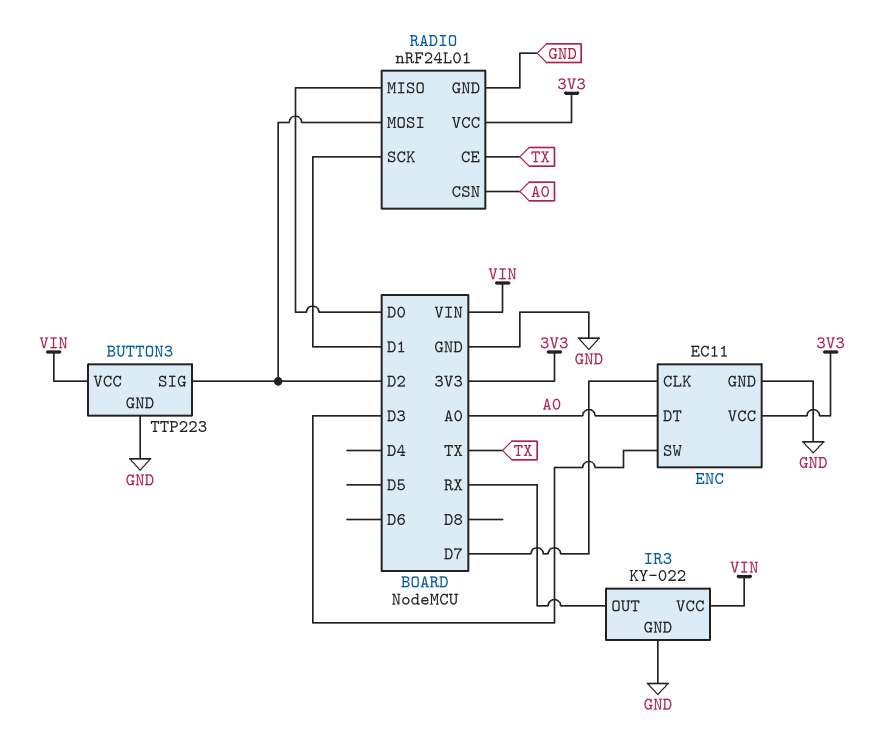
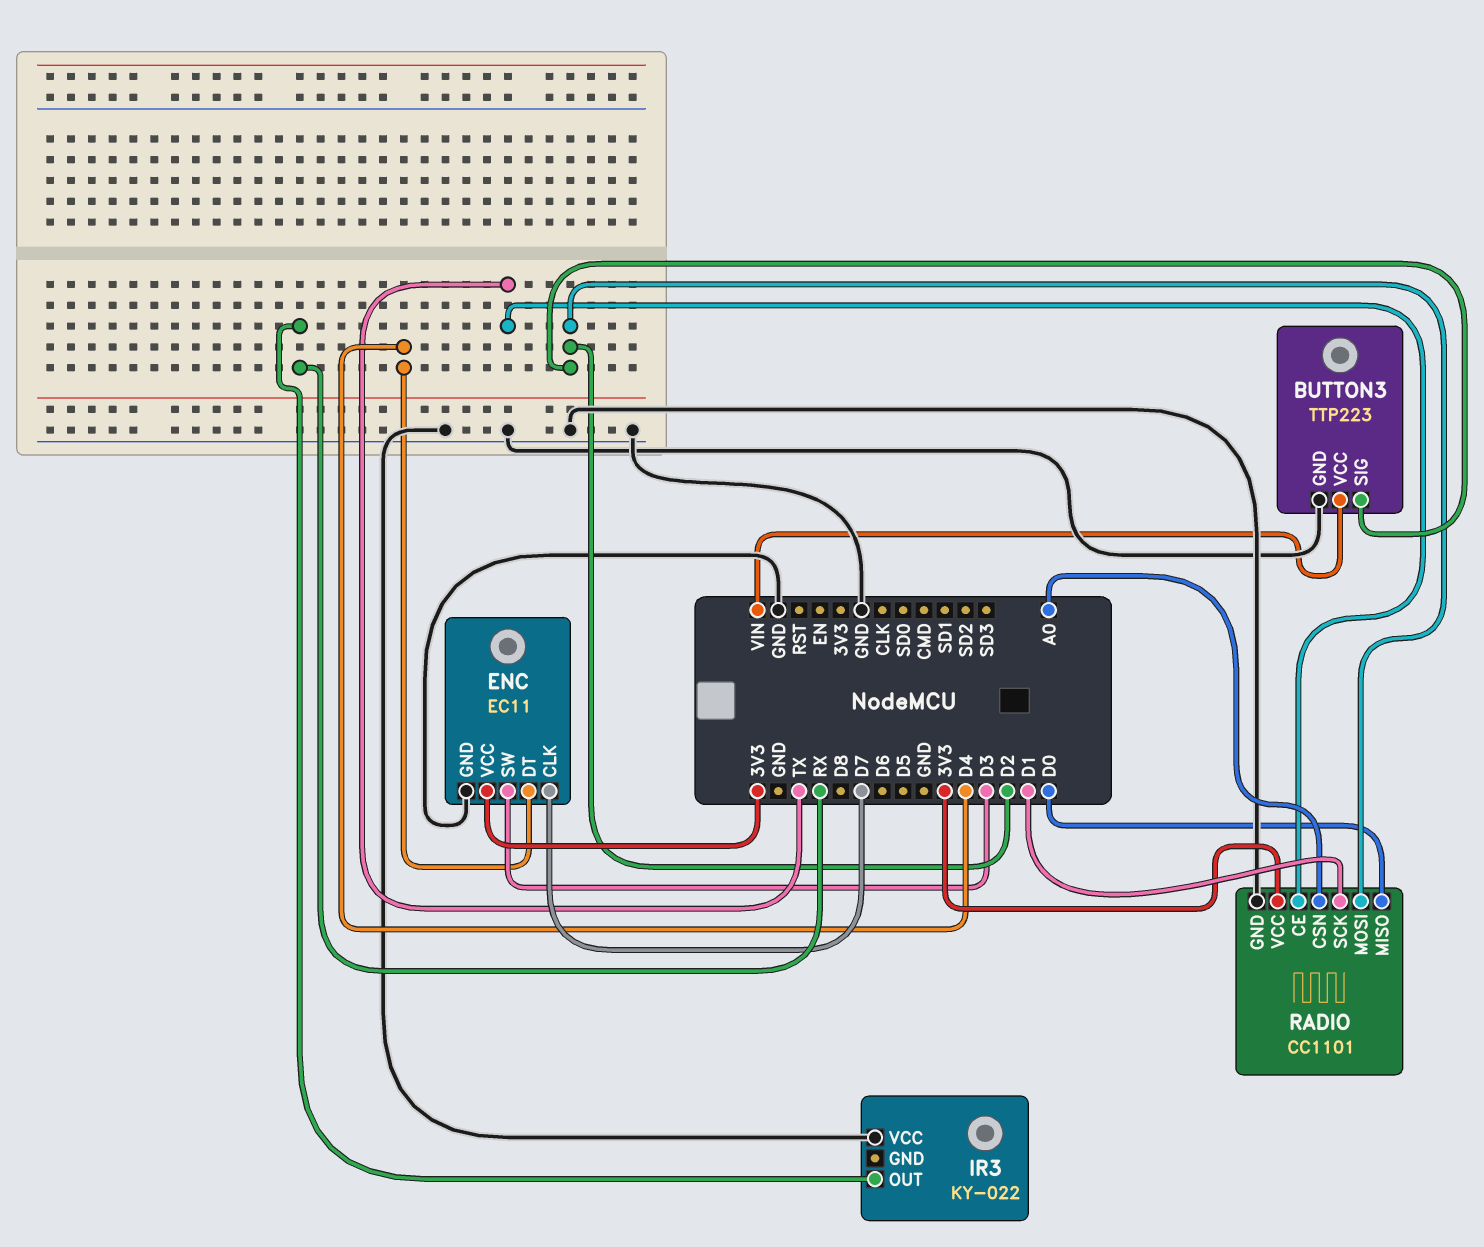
ENC pin DT: A0 -> D4
IR3 pin GND: GND -> none
IR3 pin VCC: VIN -> GND
RADIO: nRF24L01 -> CC1101

